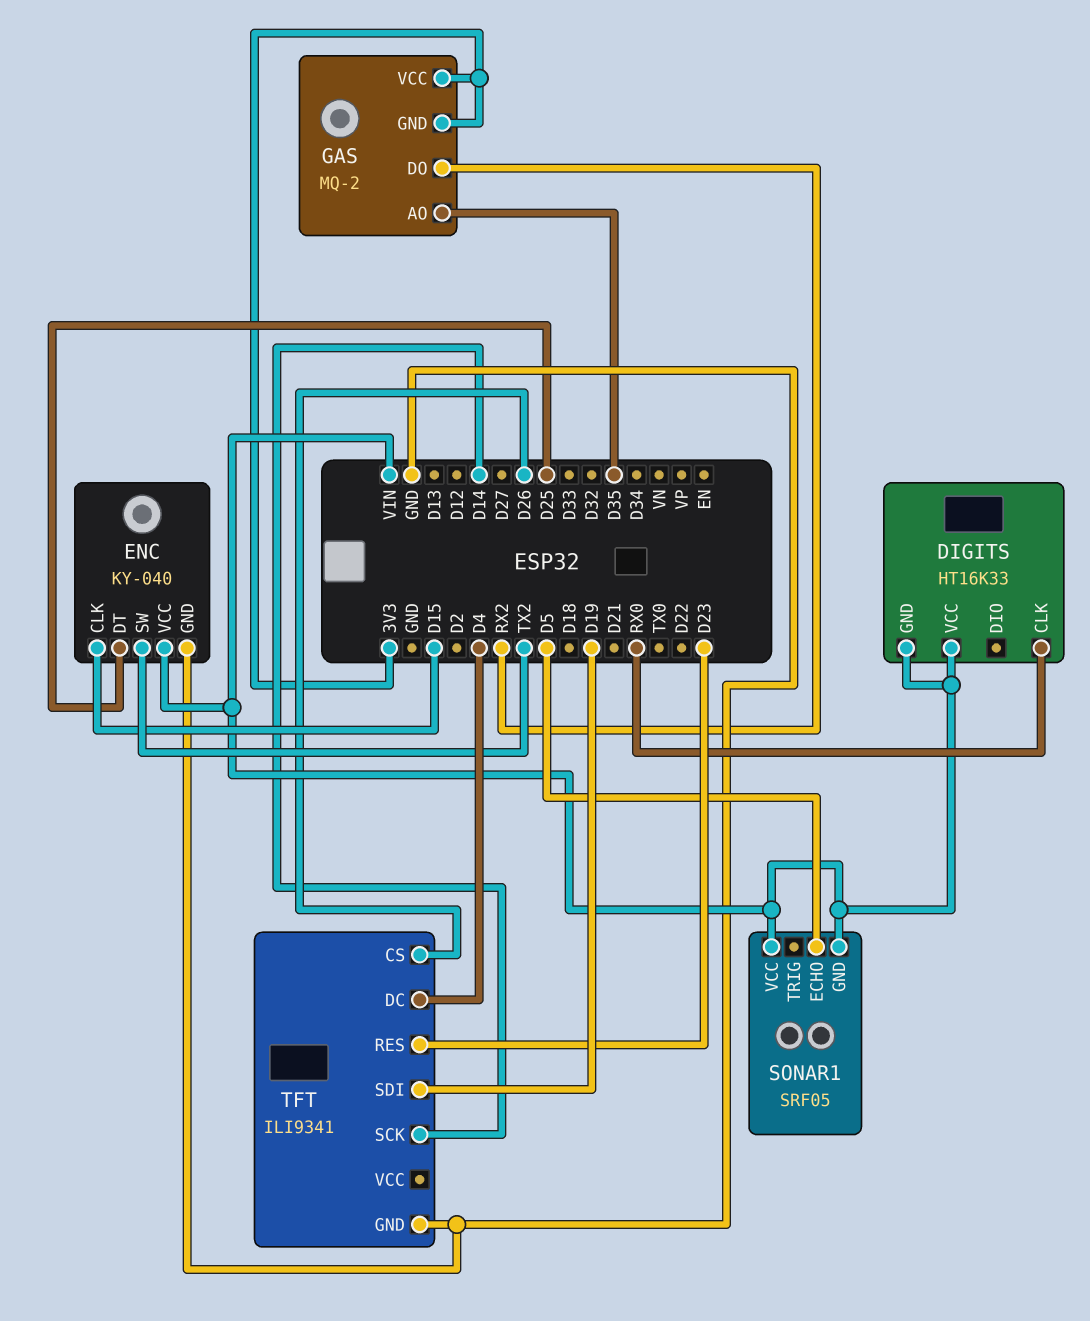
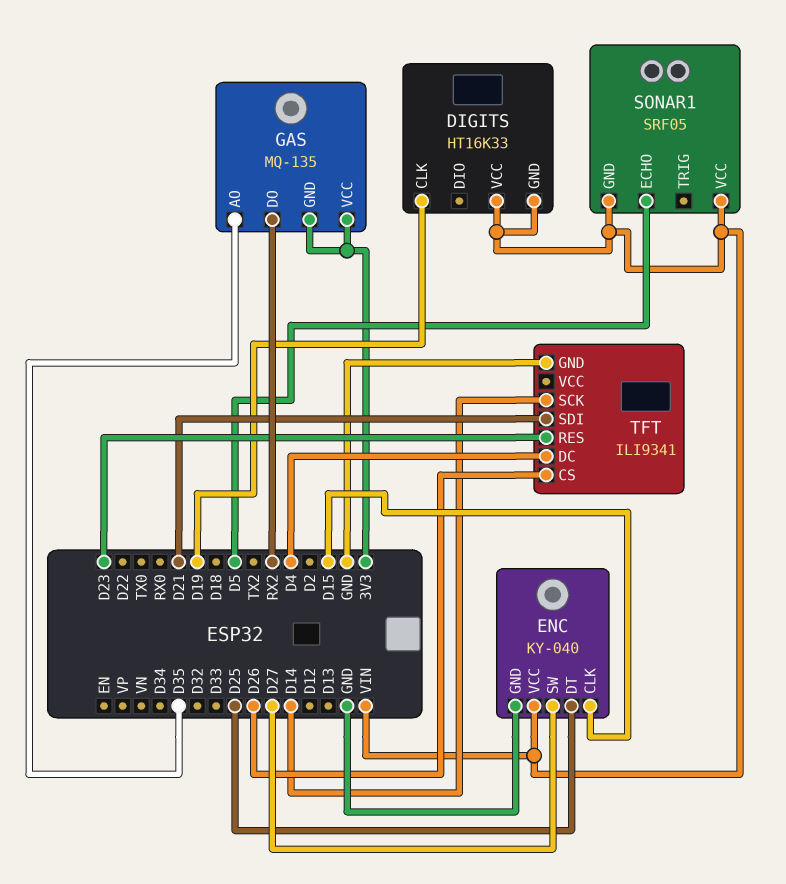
DIGITS pin CLK: RX0 -> D19
ENC pin SW: TX2 -> D27
GAS: MQ-2 -> MQ-135
TFT pin SDI: D19 -> D21

